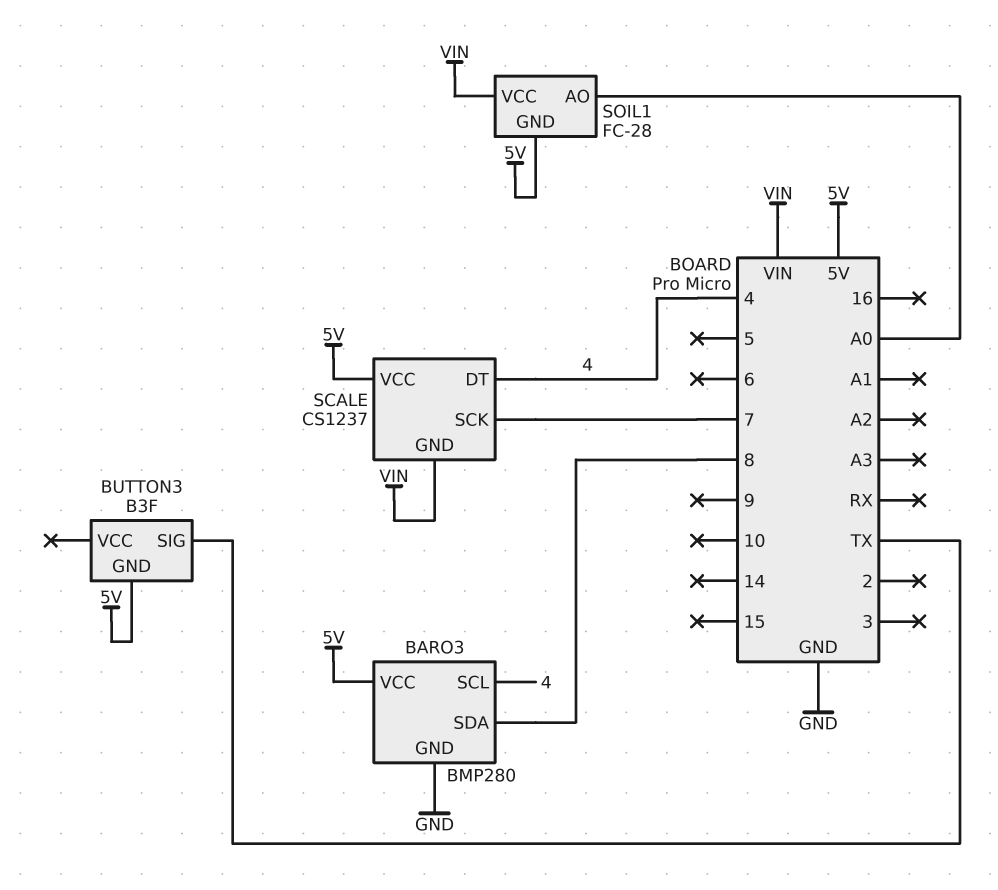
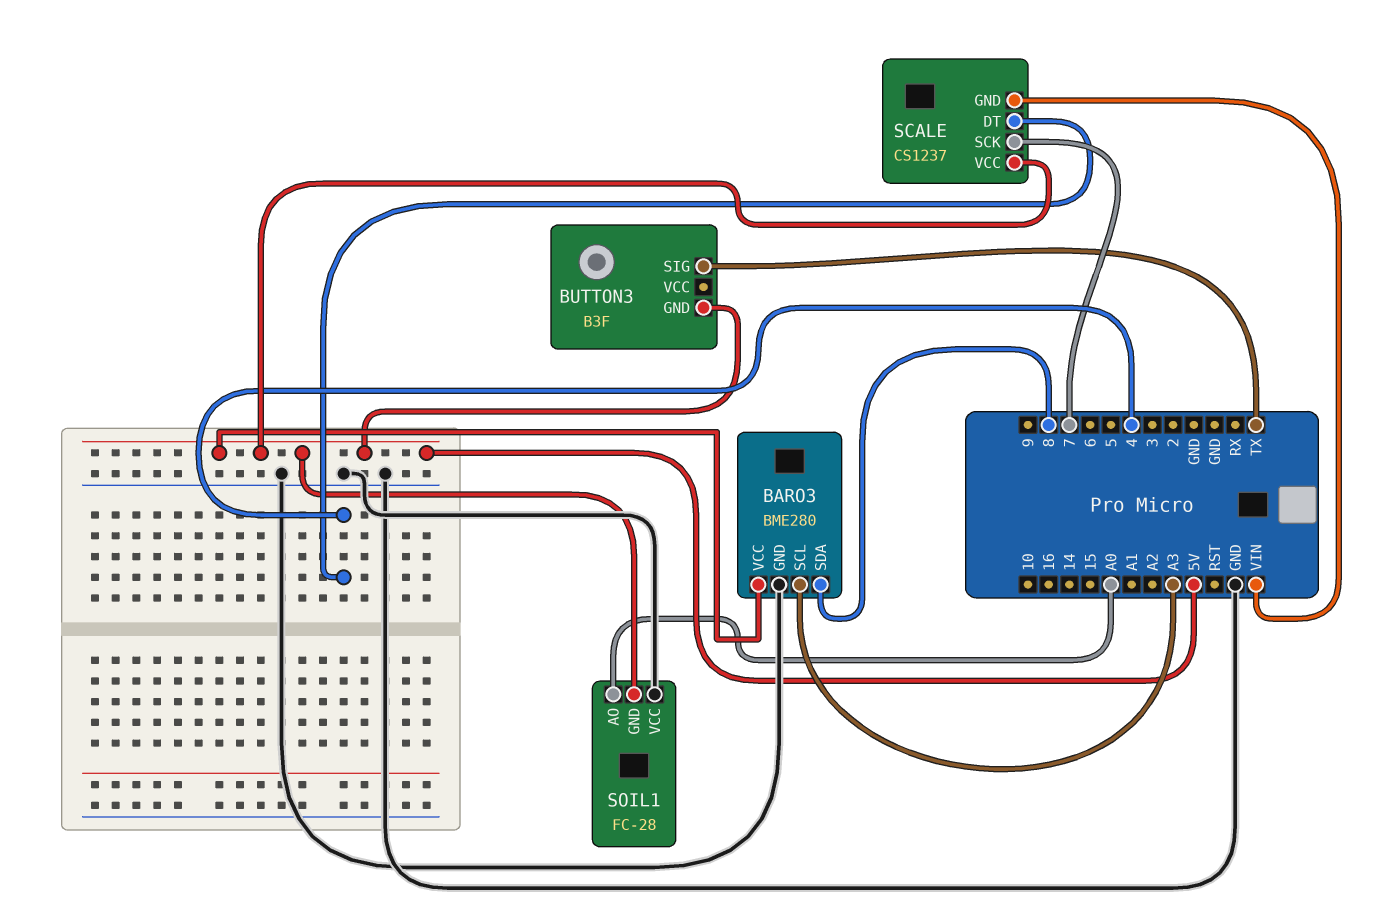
BARO3: BMP280 -> BME280
BARO3 pin SCL: 4 -> A3
SOIL1 pin VCC: VIN -> GND

